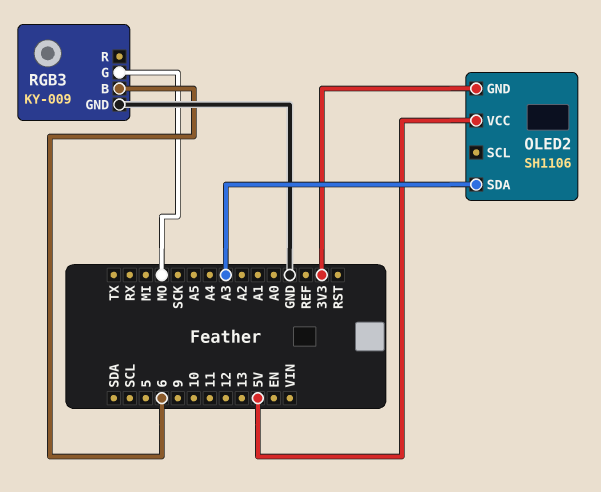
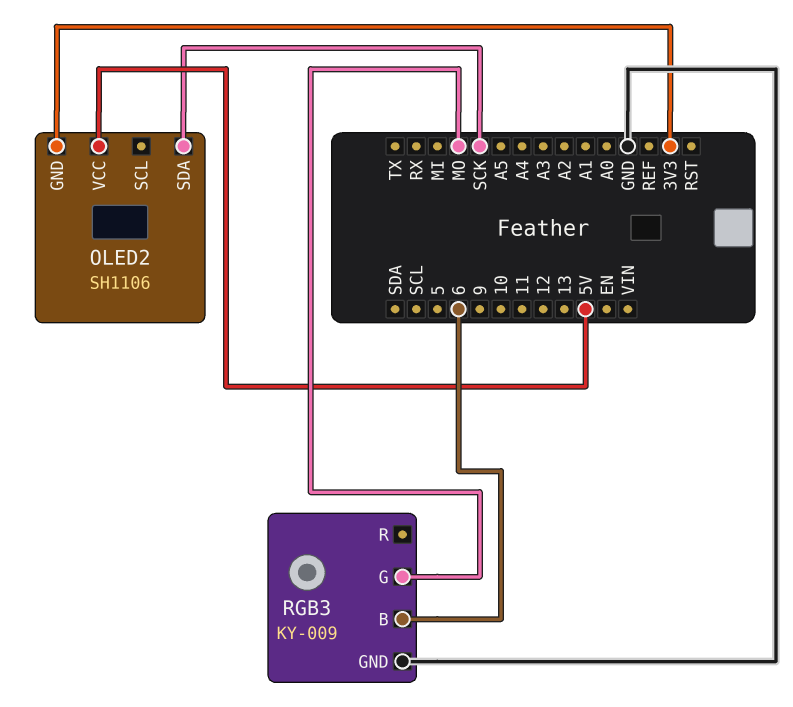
OLED2 pin SDA: A3 -> SCK

